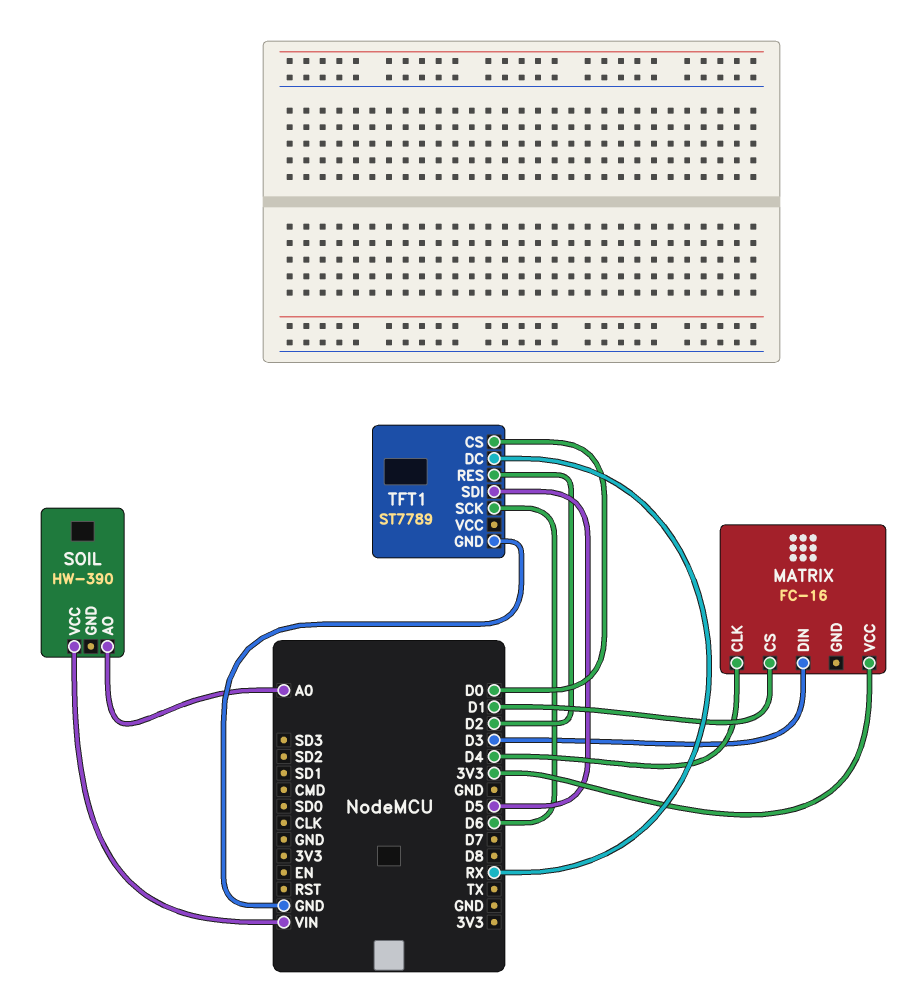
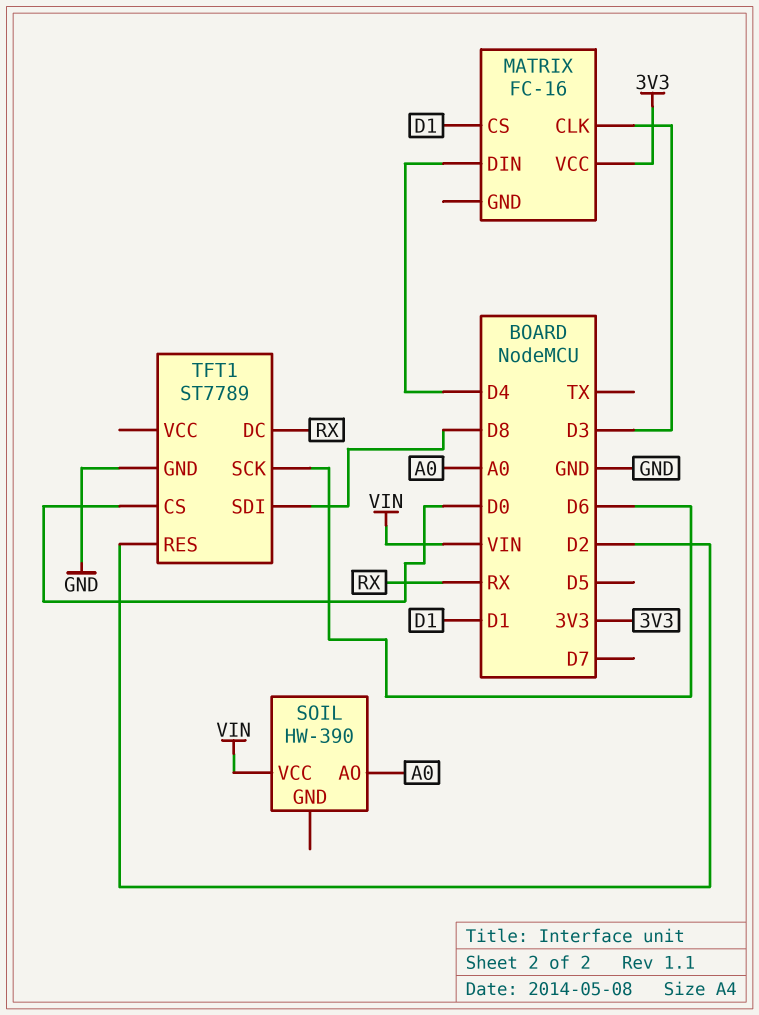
MATRIX pin CLK: D4 -> D3
MATRIX pin DIN: D3 -> D4
TFT1 pin SDI: D5 -> D8

